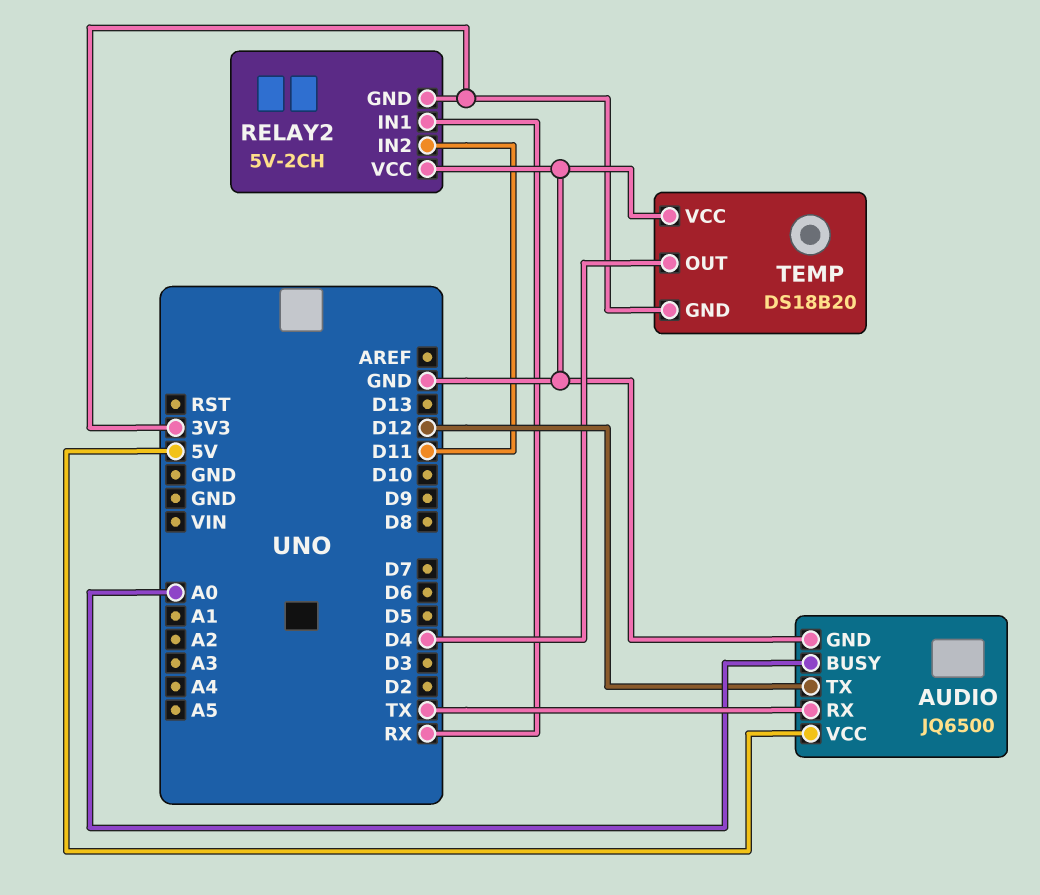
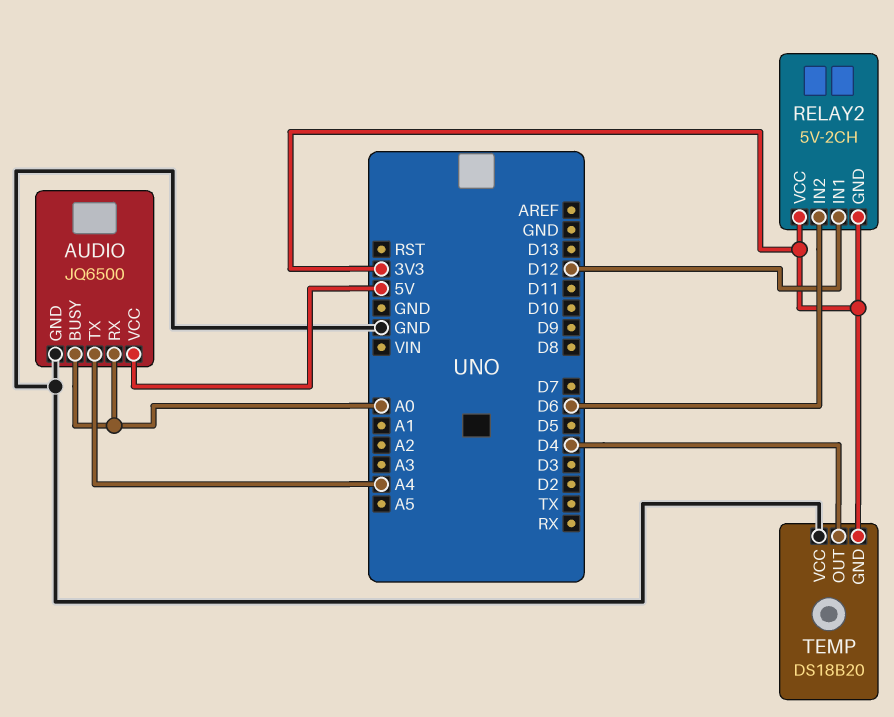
AUDIO pin RX: TX -> A0
AUDIO pin TX: D12 -> A4
RELAY2 pin IN1: RX -> D12
RELAY2 pin IN2: D11 -> D6
RELAY2 pin VCC: GND -> 3V3

